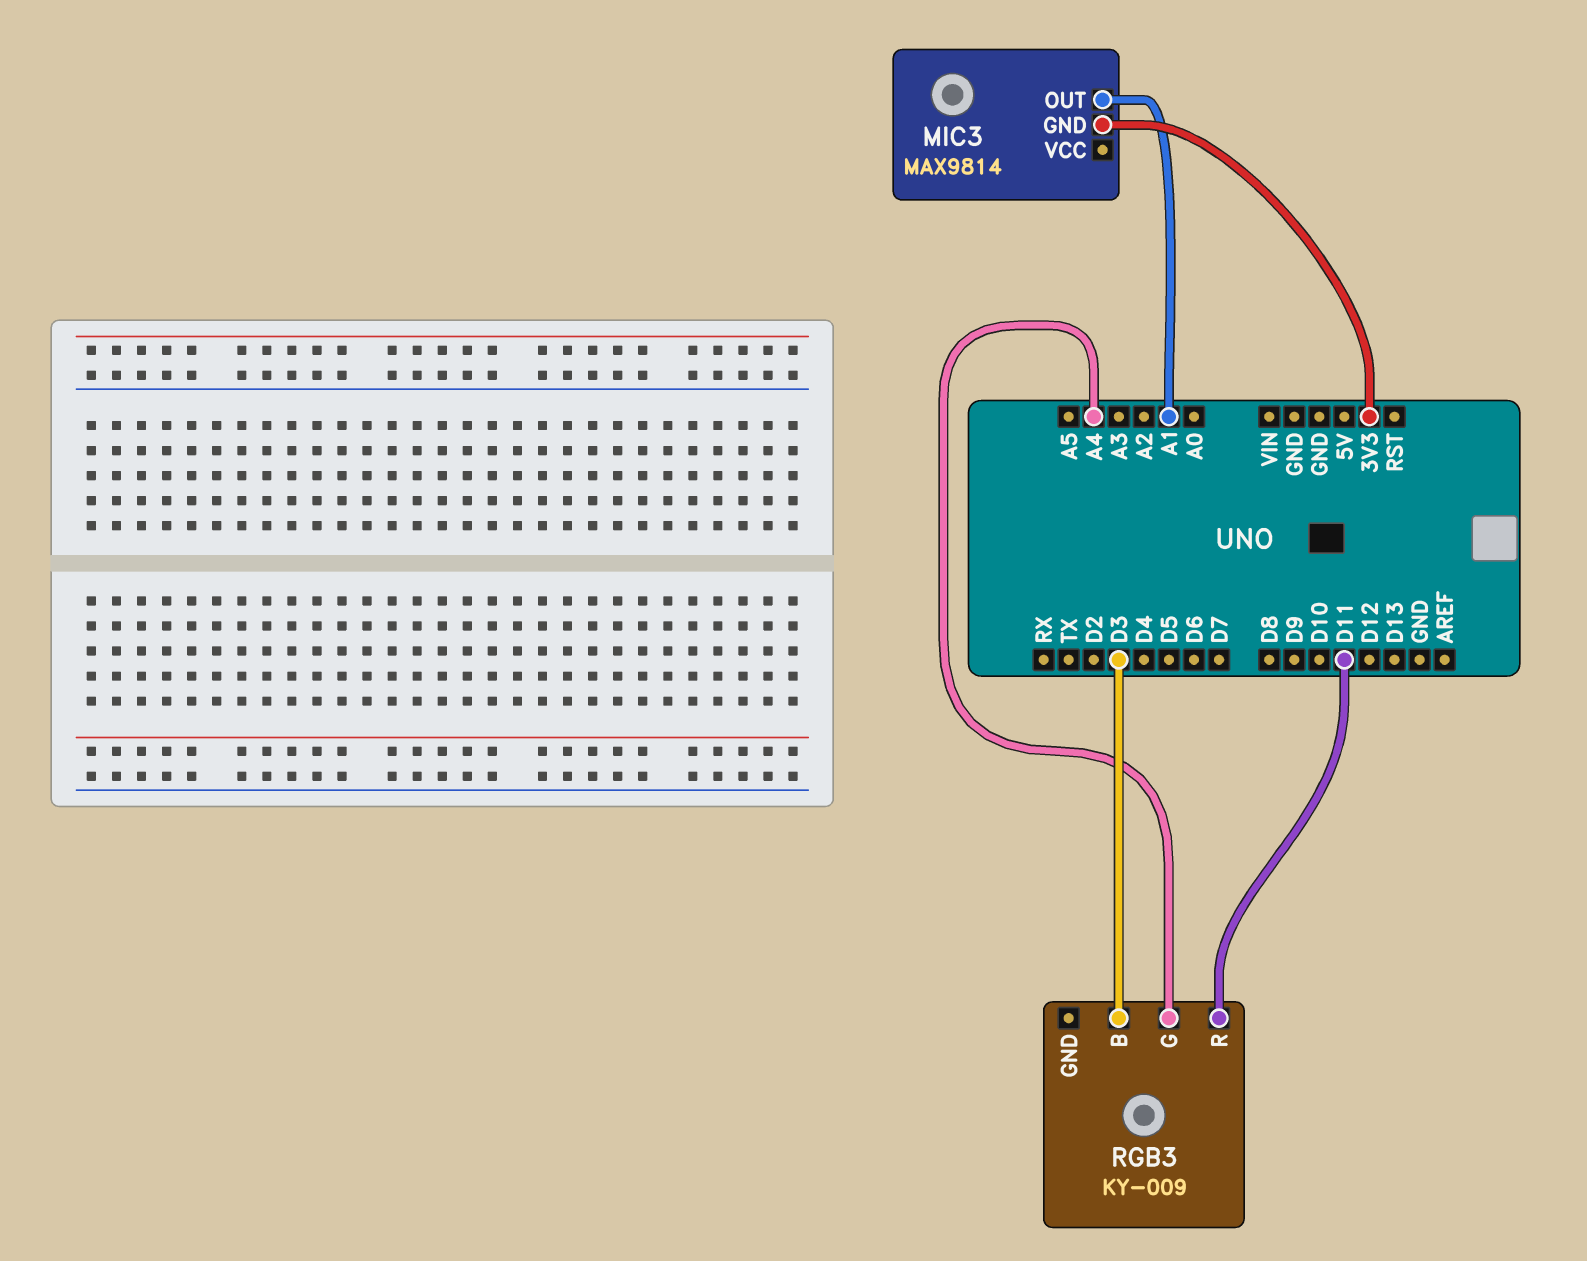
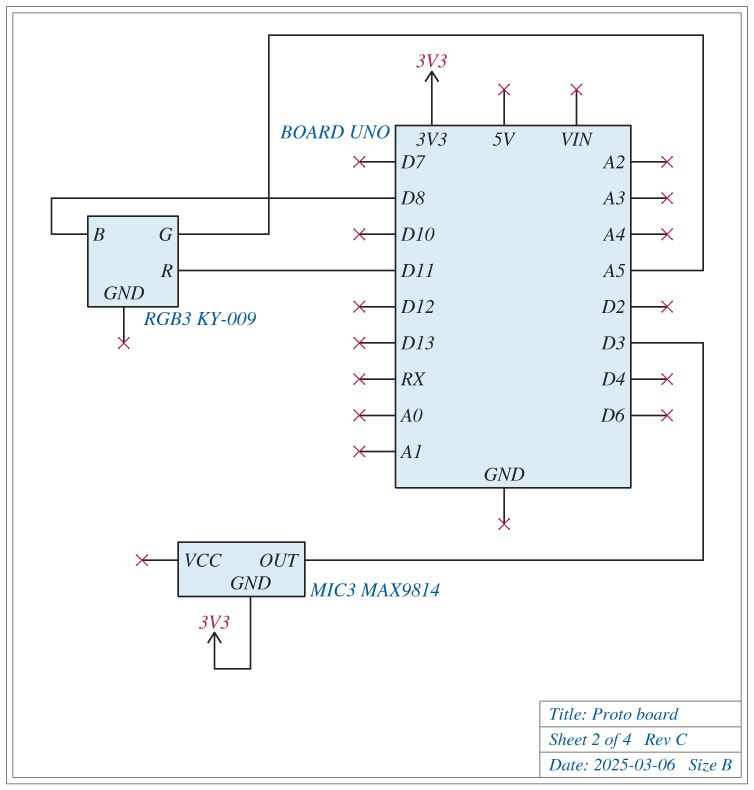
MIC3 pin OUT: A1 -> D3
RGB3 pin B: D3 -> D8
RGB3 pin G: A4 -> A5

